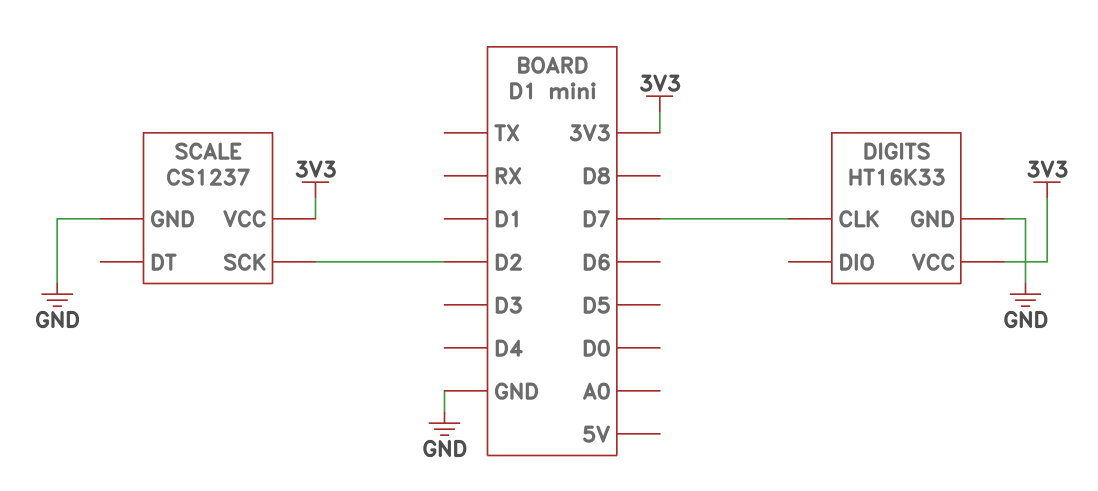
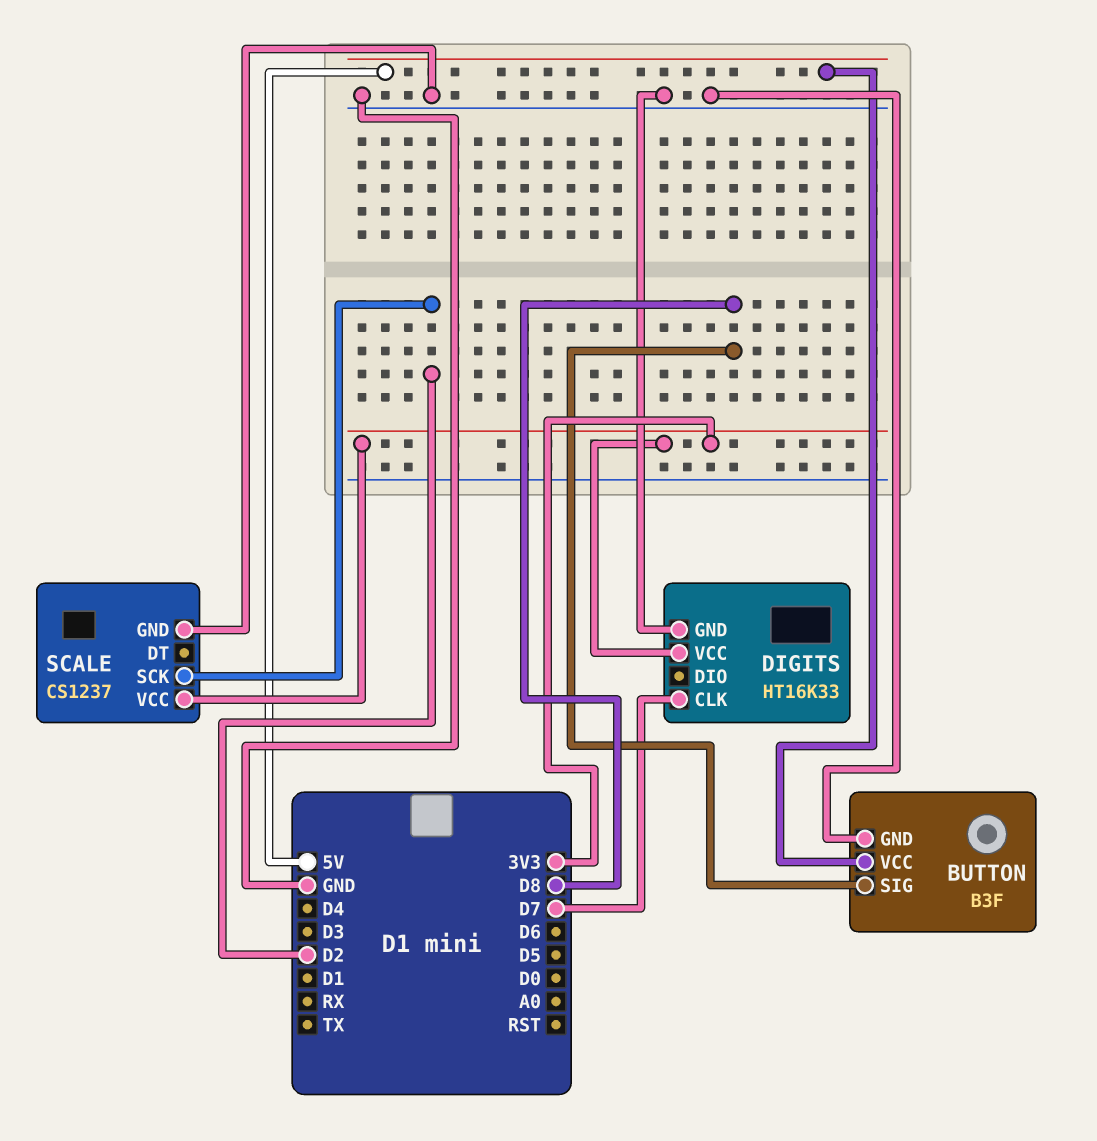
BUTTON: none -> B3F
BUTTON pin GND: none -> GND
BUTTON pin SIG: none -> D8
BUTTON pin VCC: none -> 5V

